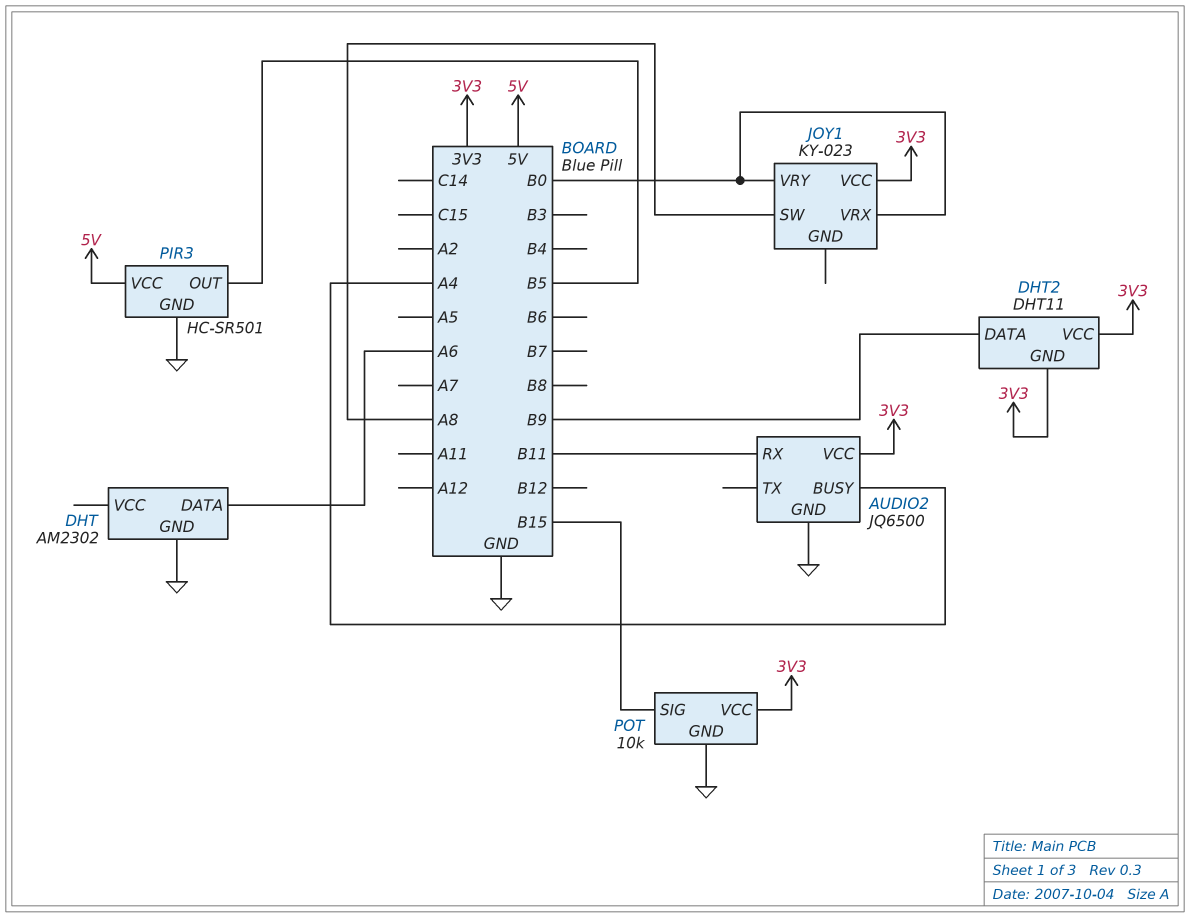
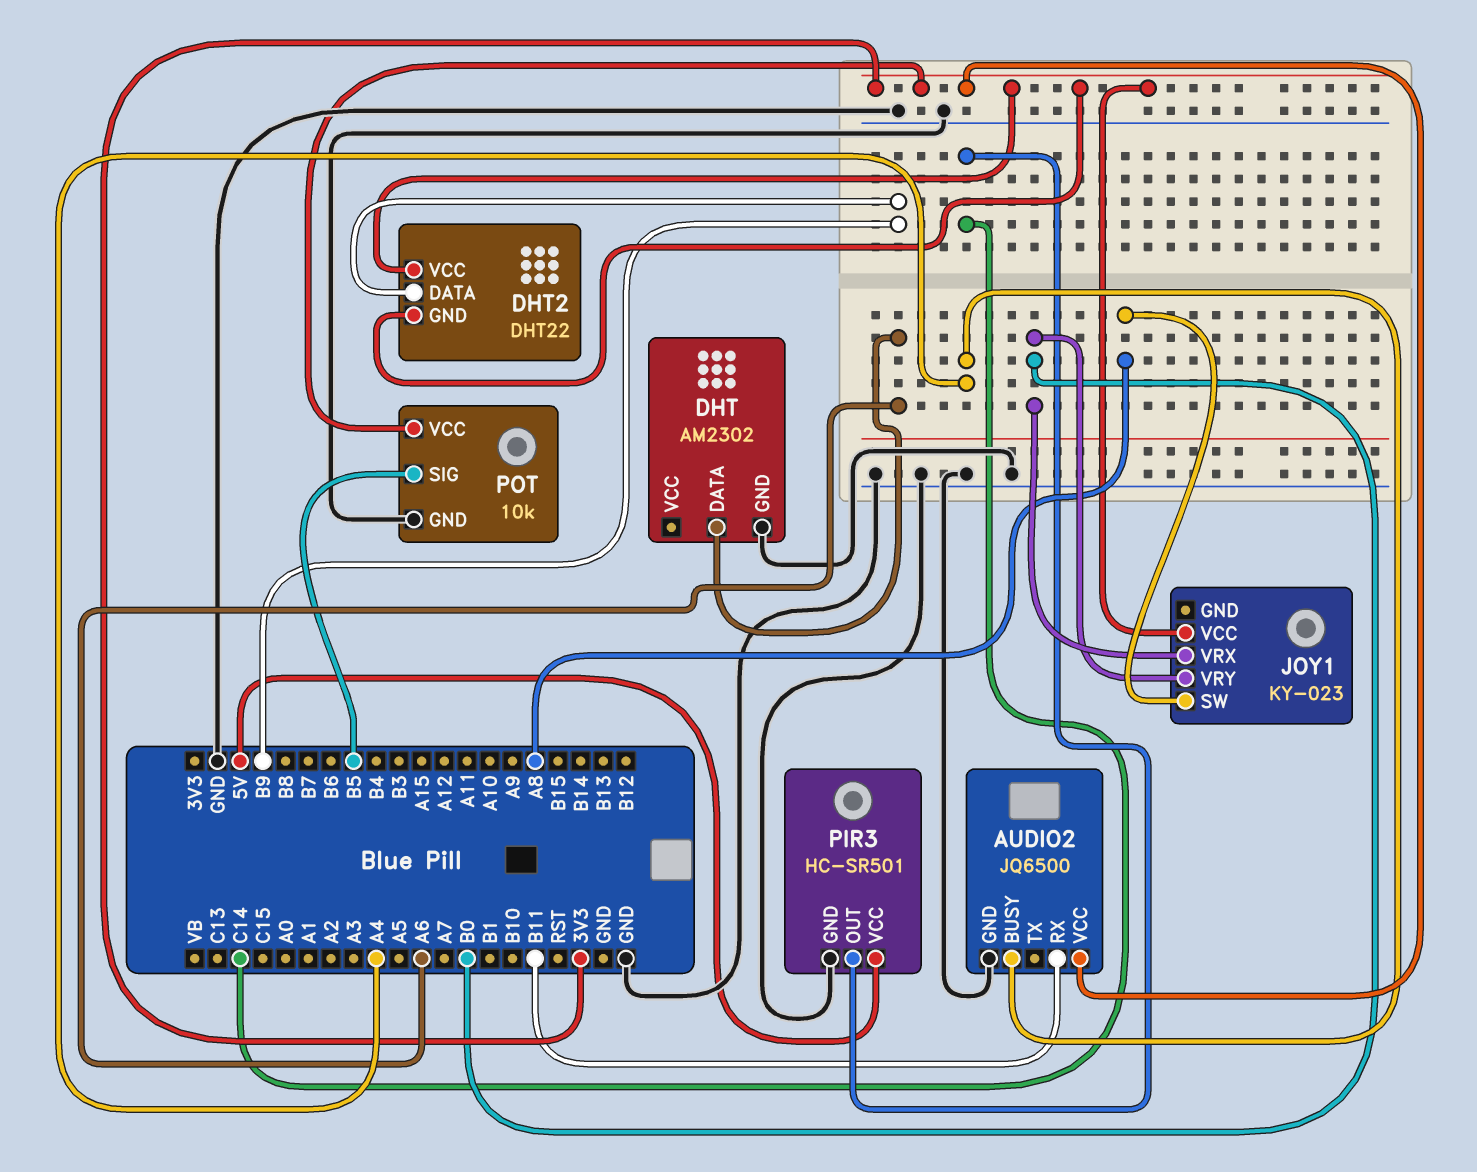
DHT2: DHT11 -> DHT22
PIR3 pin OUT: B5 -> C14
POT pin SIG: B15 -> B5

